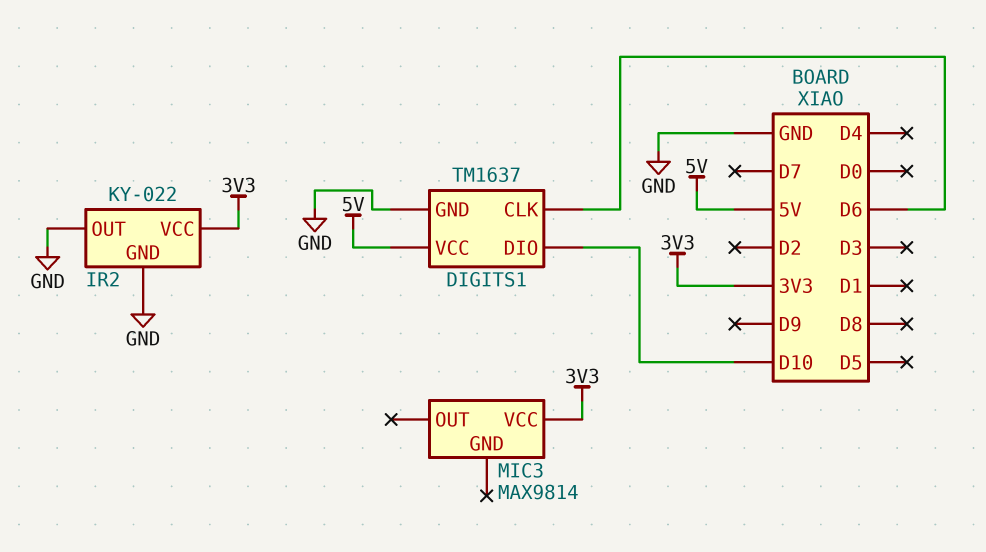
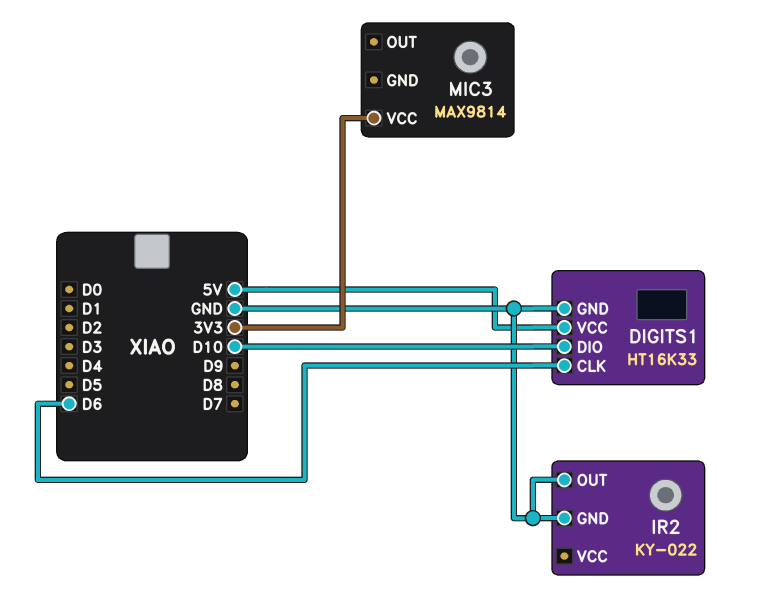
DIGITS1: TM1637 -> HT16K33
IR2 pin VCC: 3V3 -> none

